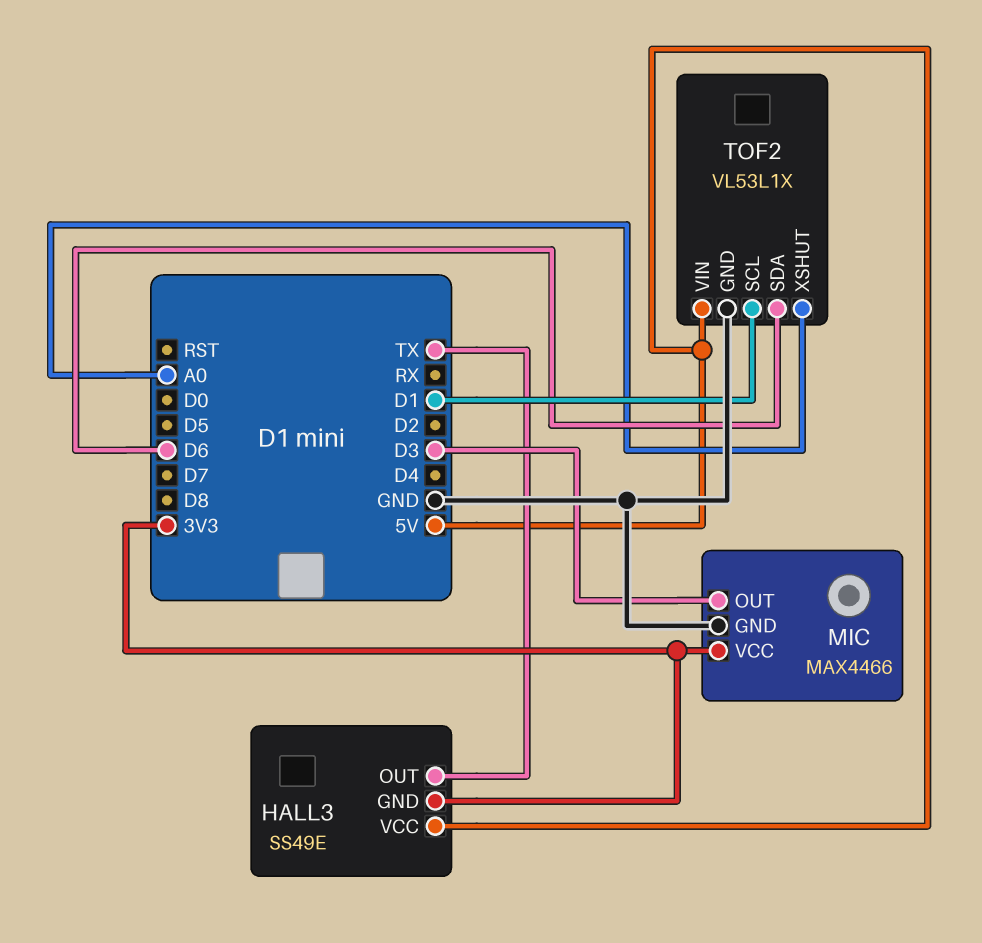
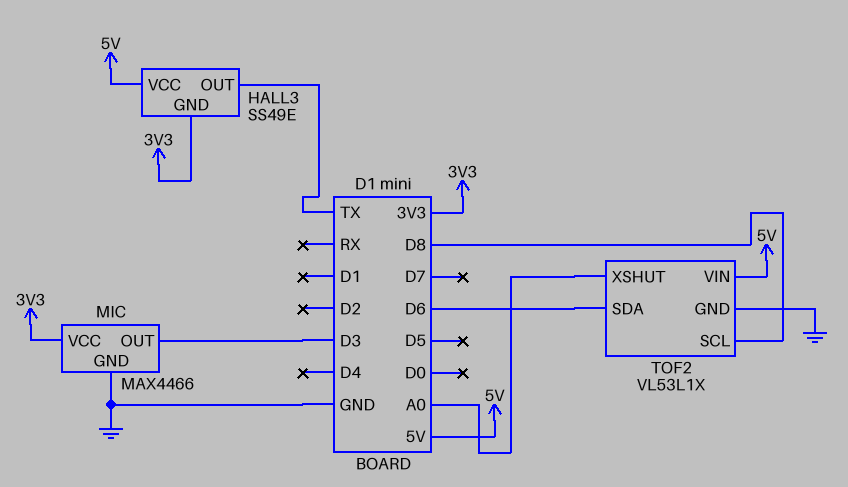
TOF2 pin SCL: D1 -> D8

